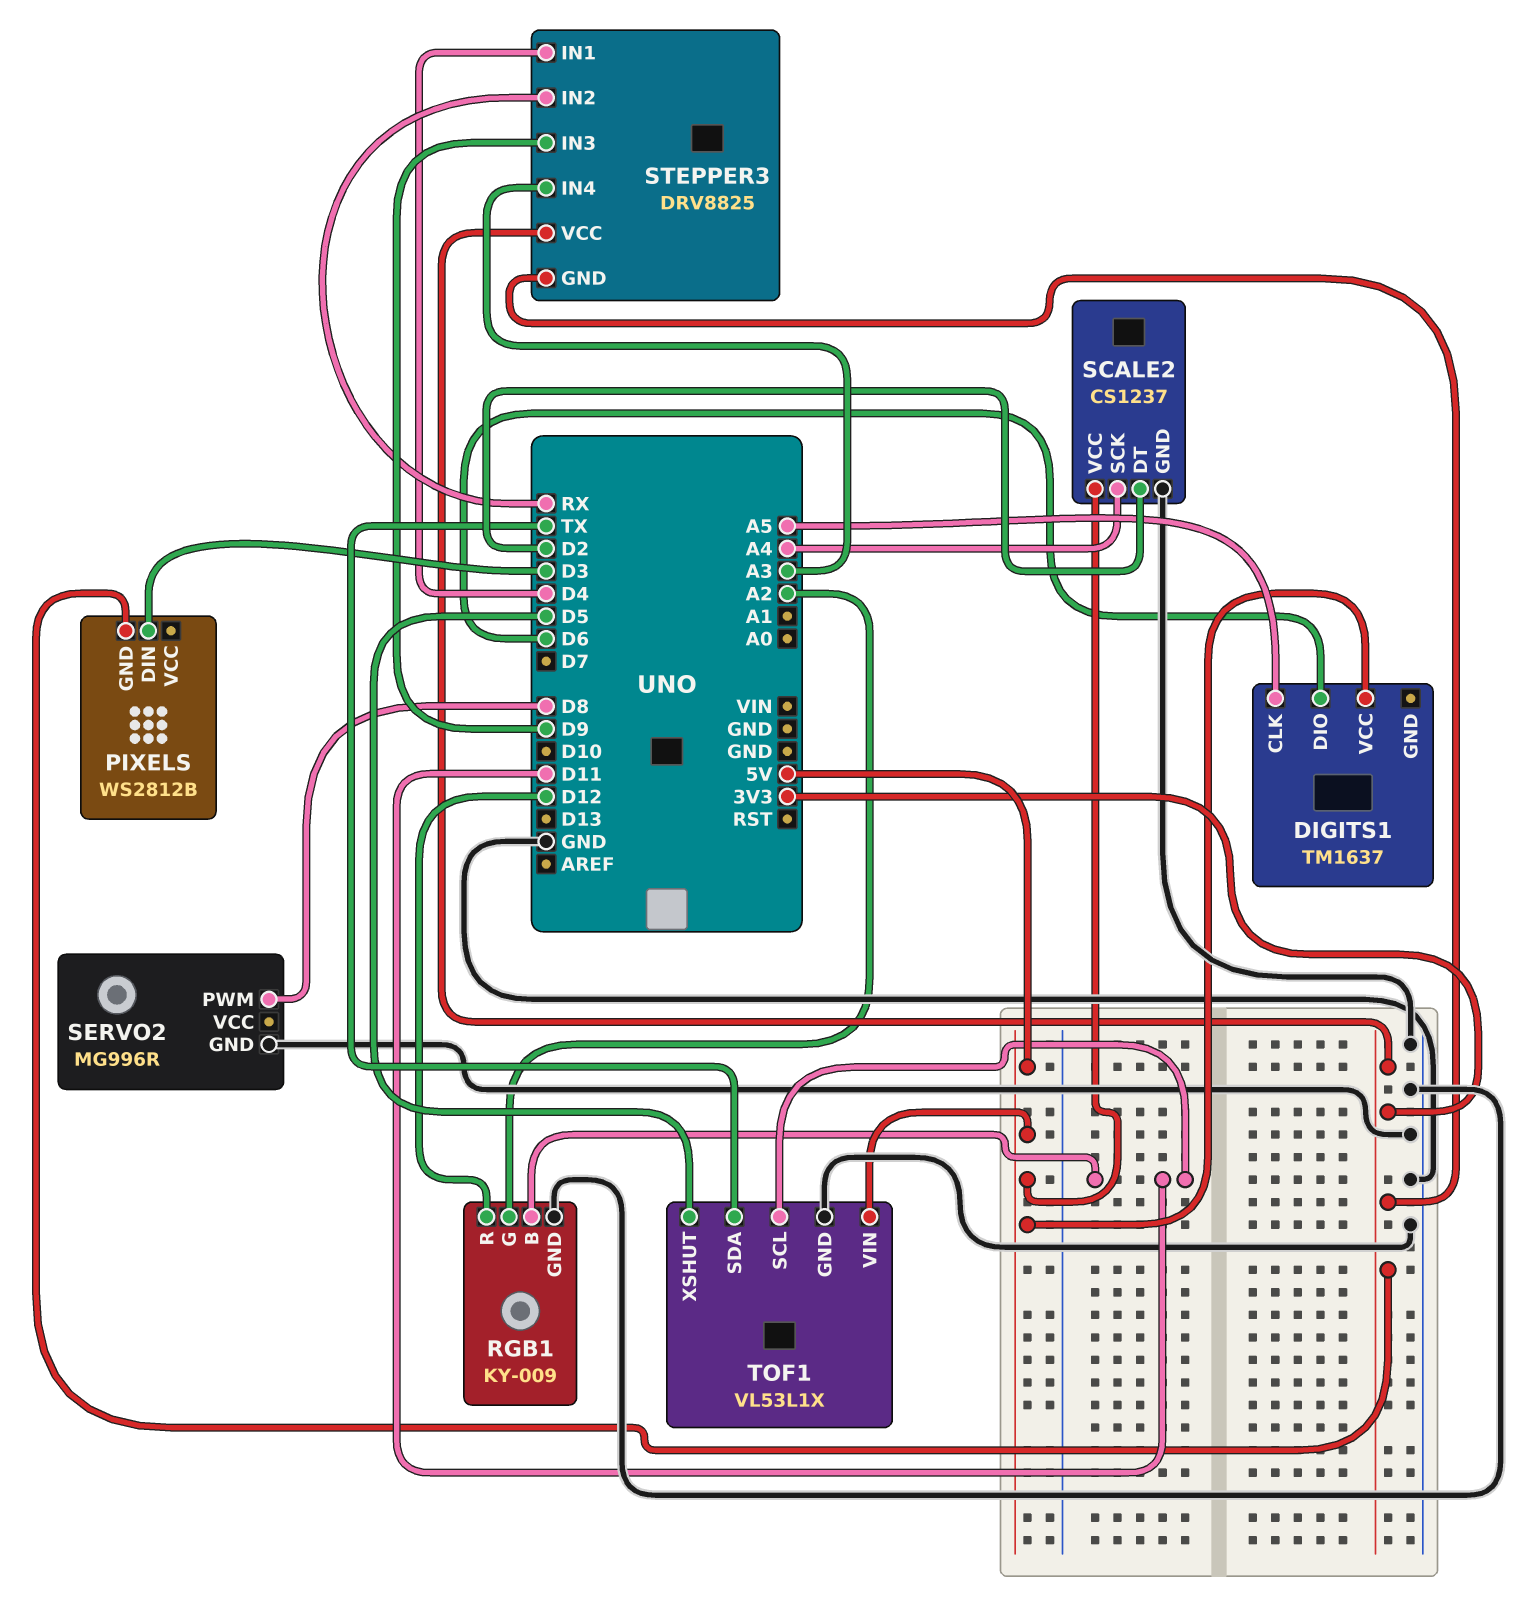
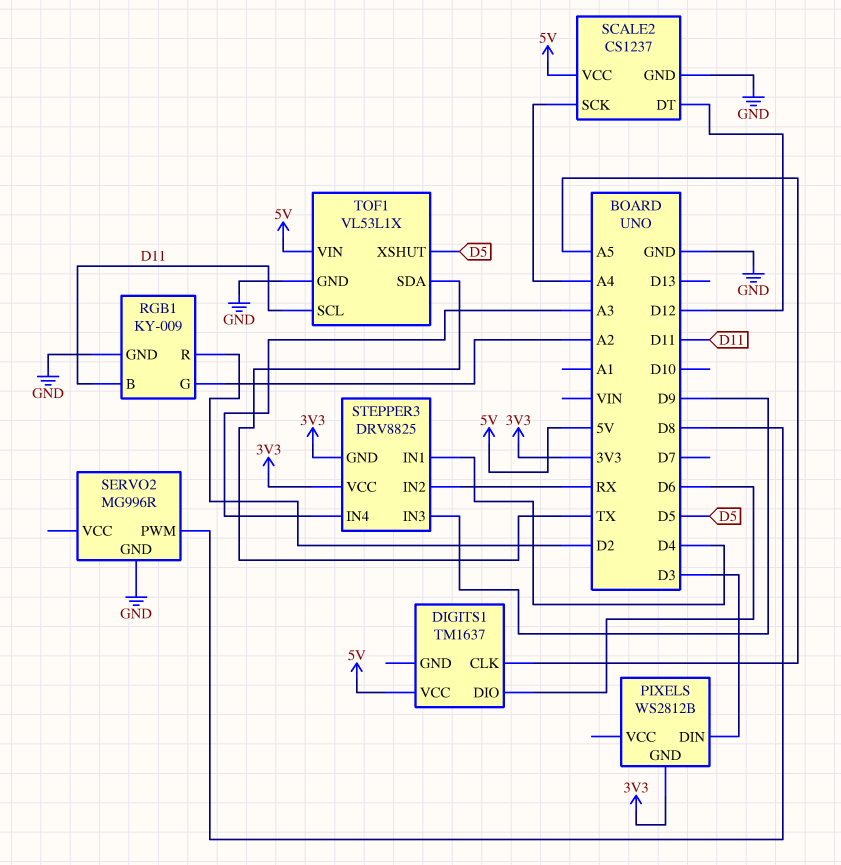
RGB1 pin R: D12 -> D2
SCALE2 pin DT: D2 -> D12

